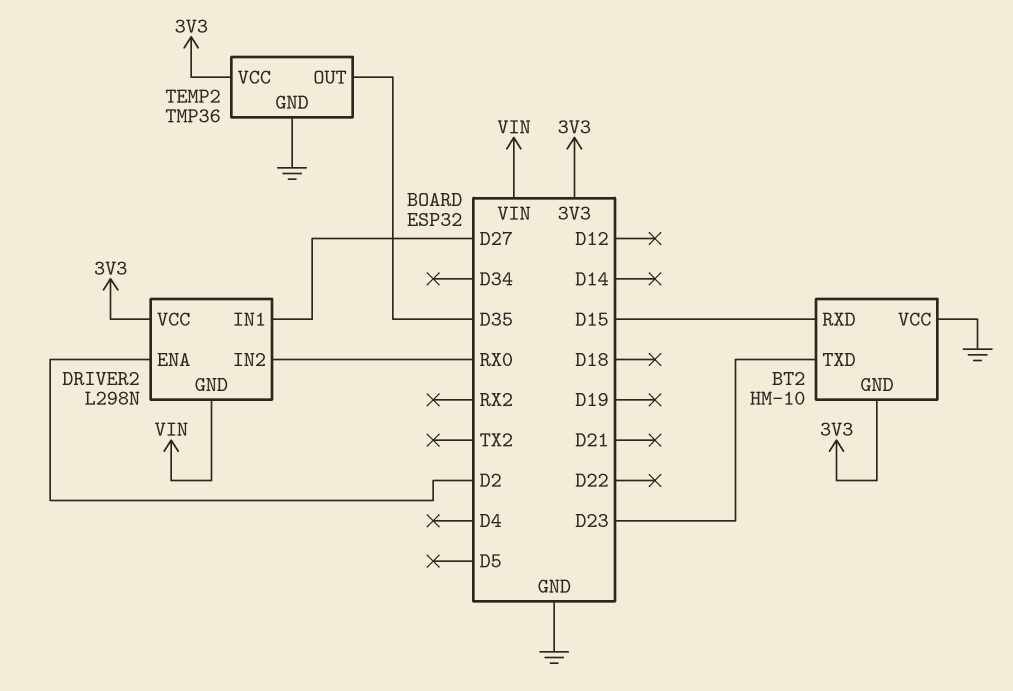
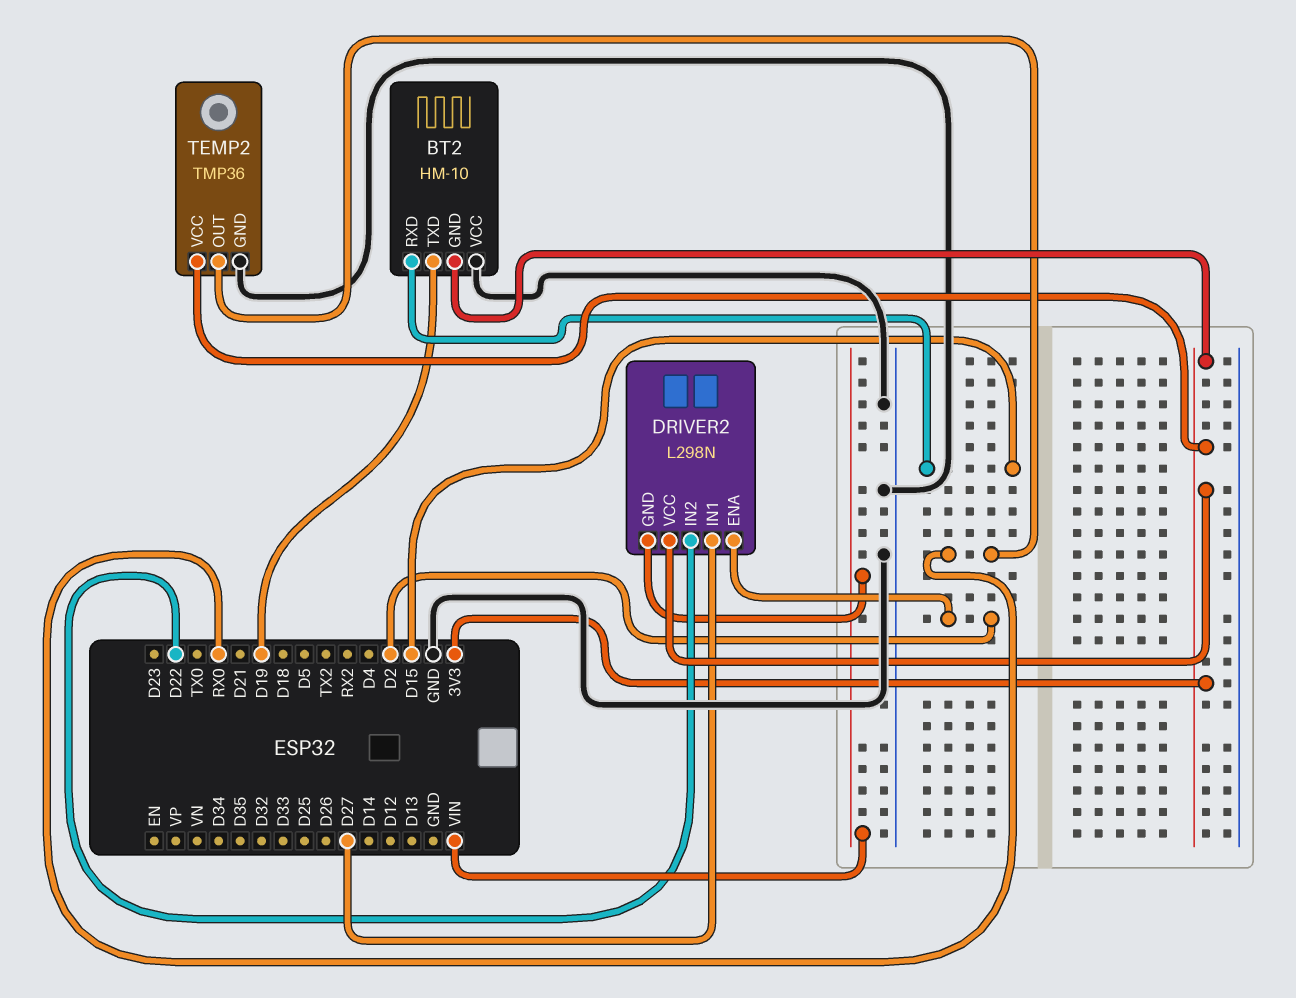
BT2 pin TXD: D23 -> D19
DRIVER2 pin IN2: RX0 -> D22
TEMP2 pin OUT: D35 -> RX0

